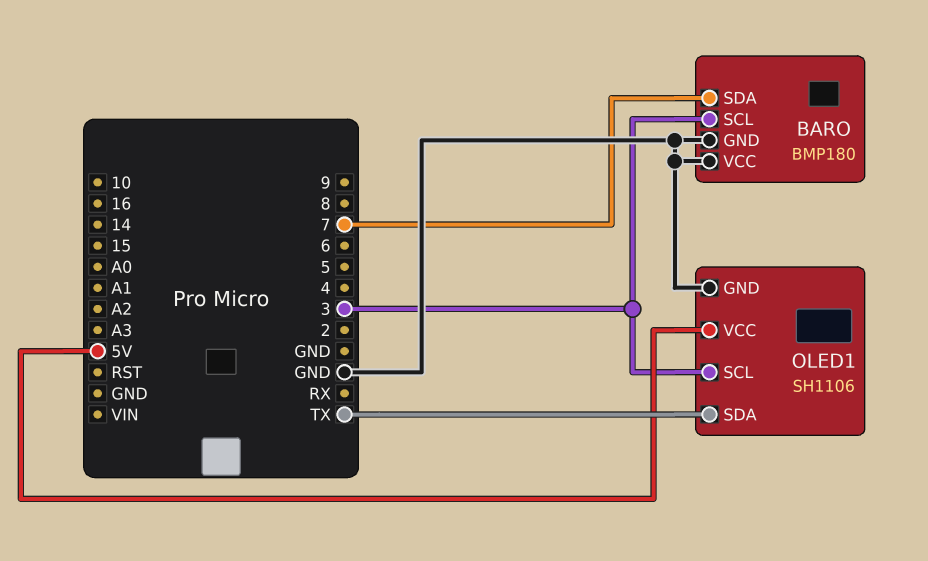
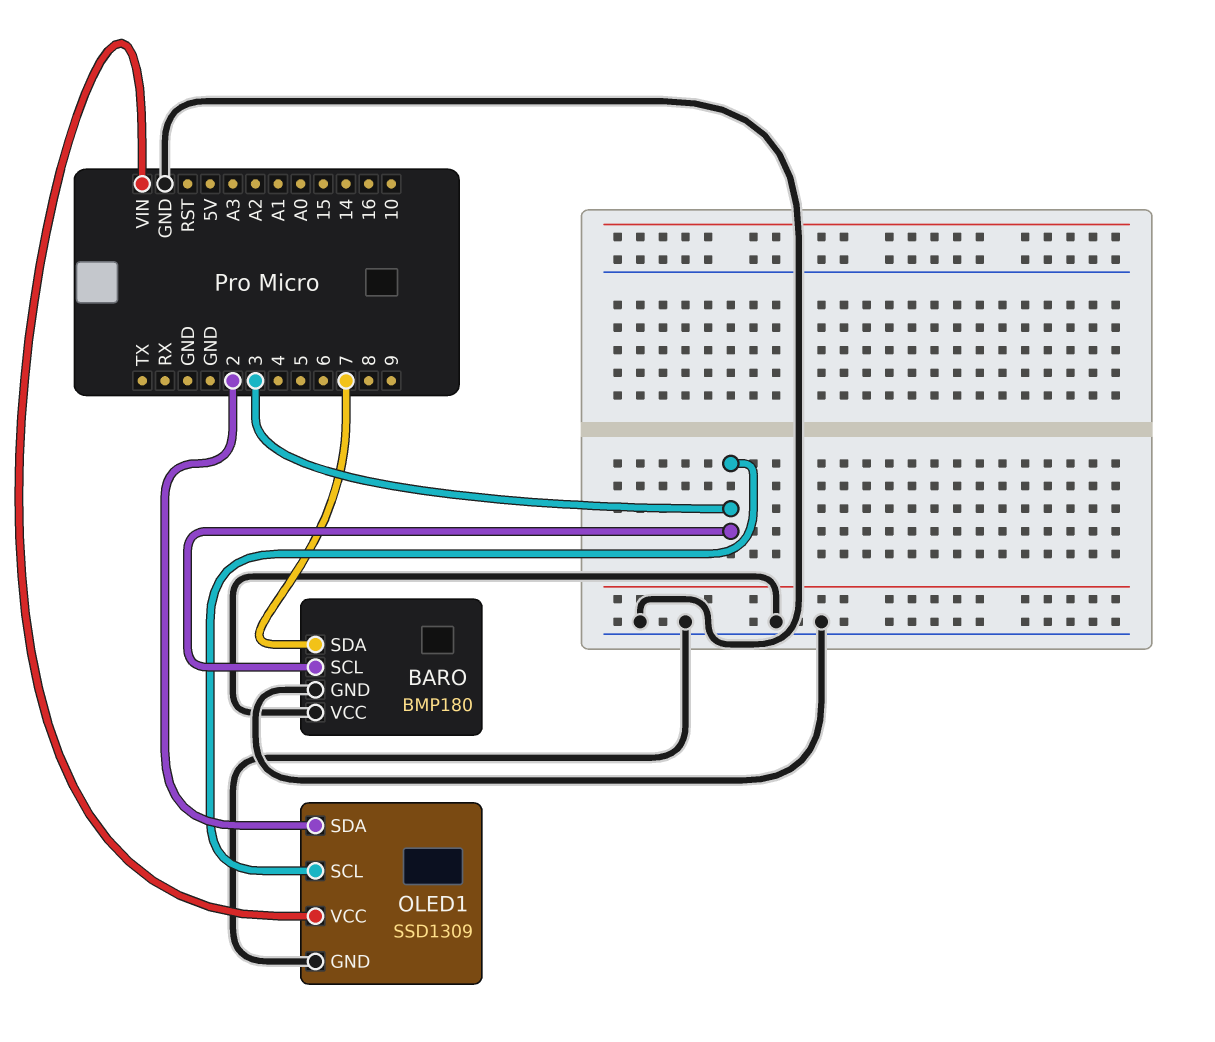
OLED1: SH1106 -> SSD1309
OLED1 pin SDA: TX -> 2
OLED1 pin VCC: 5V -> VIN

